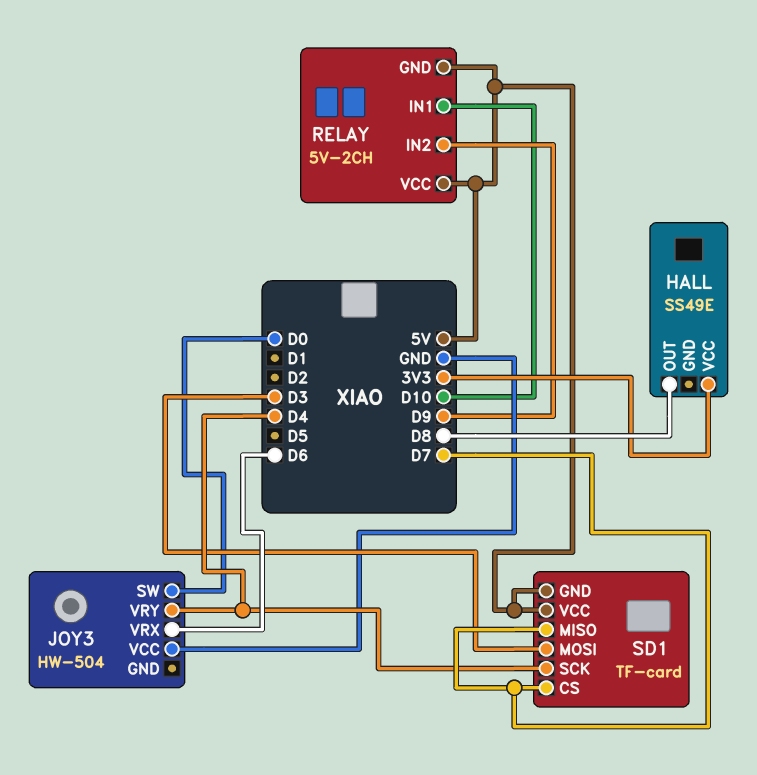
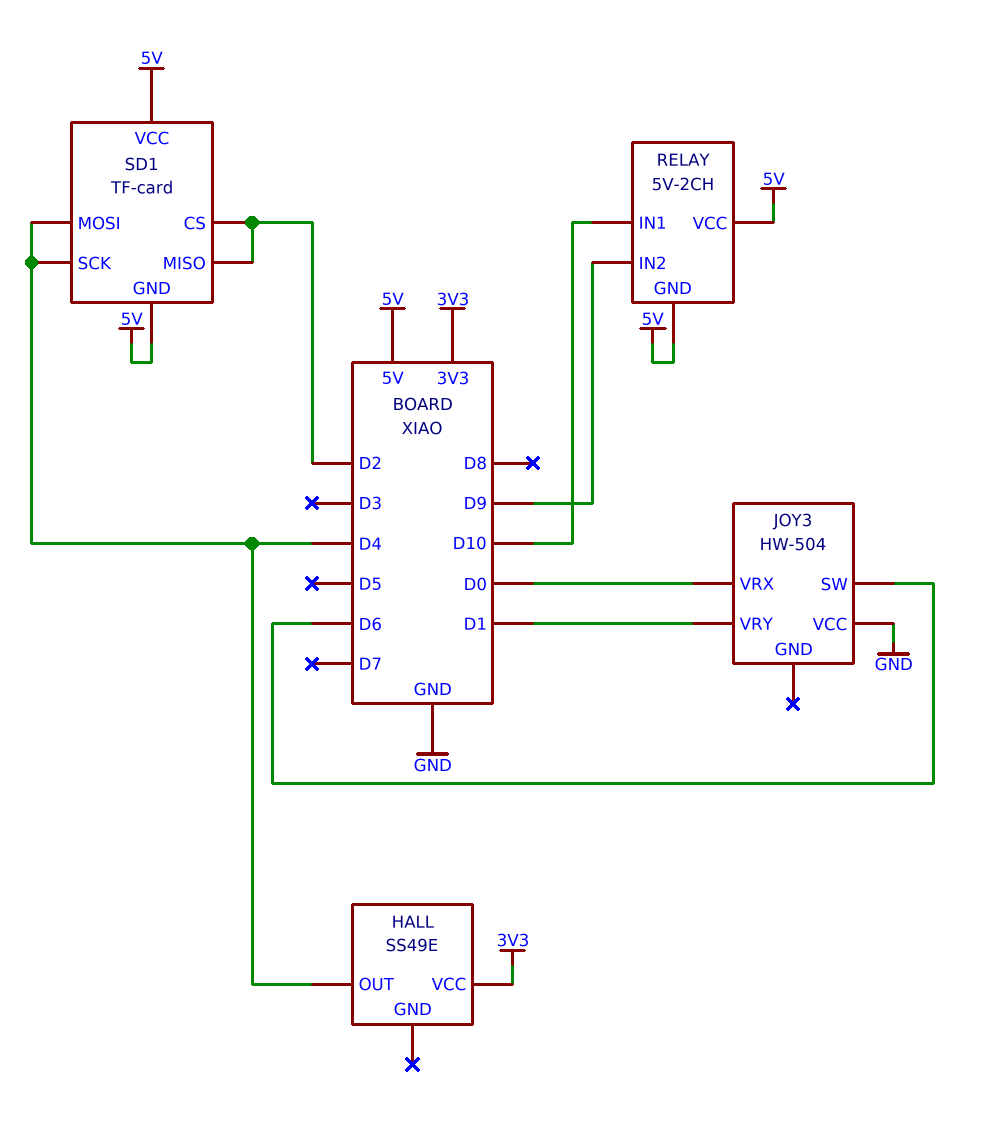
HALL pin OUT: D8 -> D4
JOY3 pin SW: D0 -> D6
JOY3 pin VRX: D6 -> D0
JOY3 pin VRY: D4 -> D1
SD1 pin CS: D7 -> D2
SD1 pin MISO: D7 -> D2
SD1 pin MOSI: D3 -> D4

